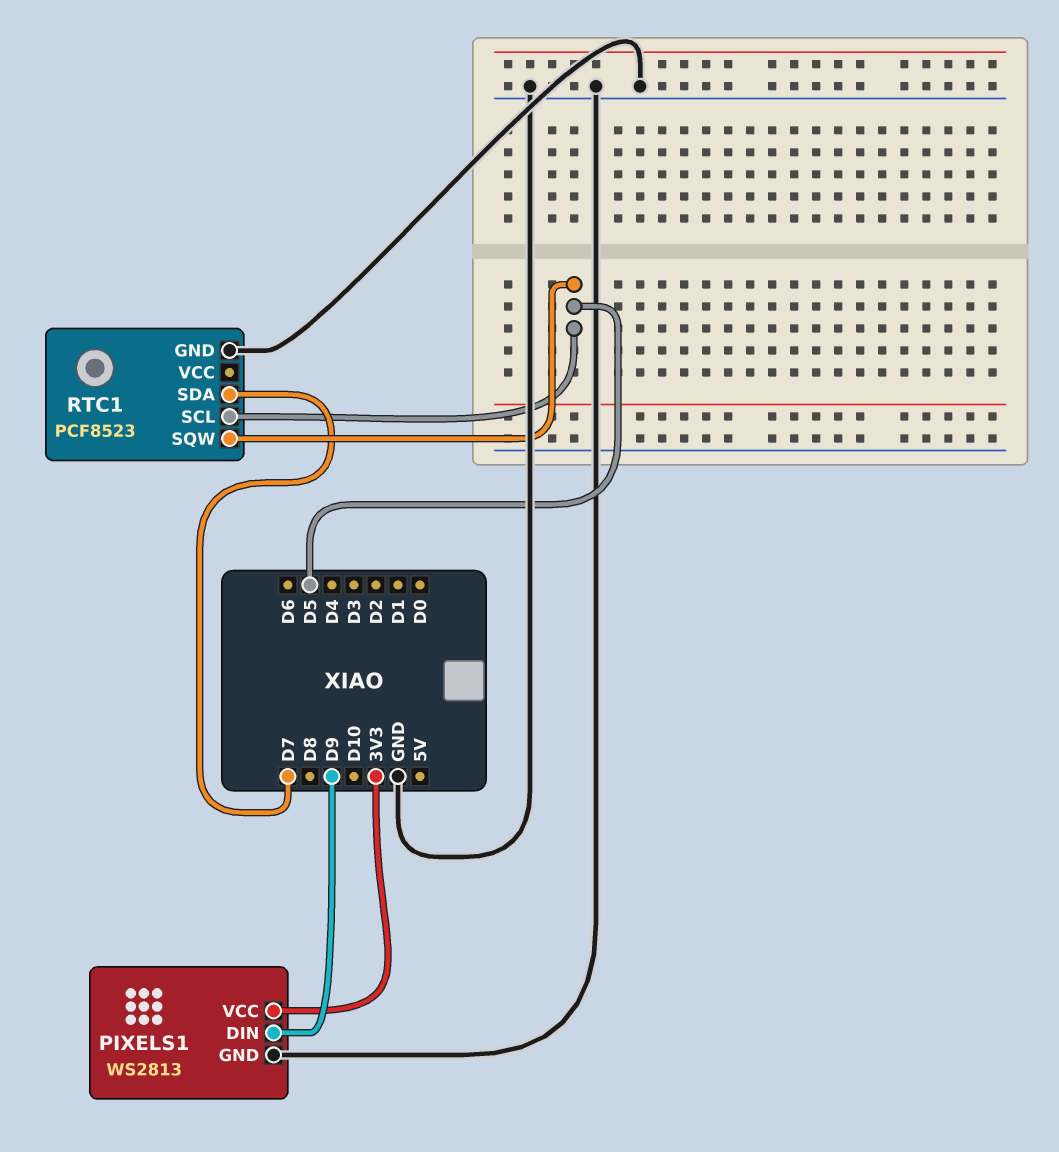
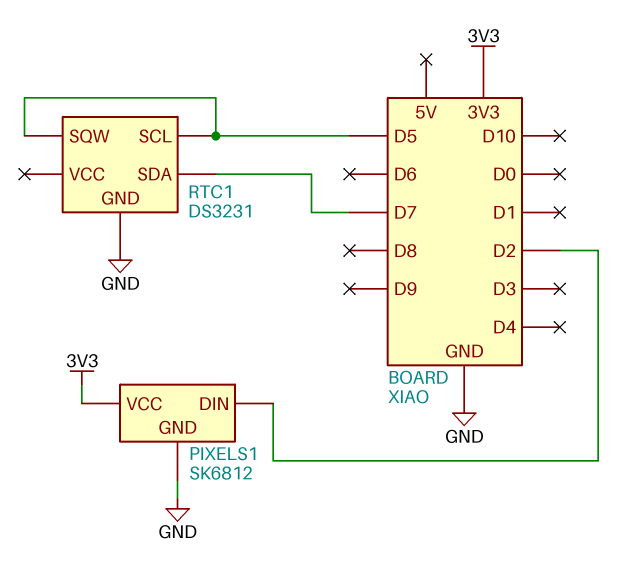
PIXELS1: WS2813 -> SK6812
PIXELS1 pin DIN: D9 -> D2
RTC1: PCF8523 -> DS3231

